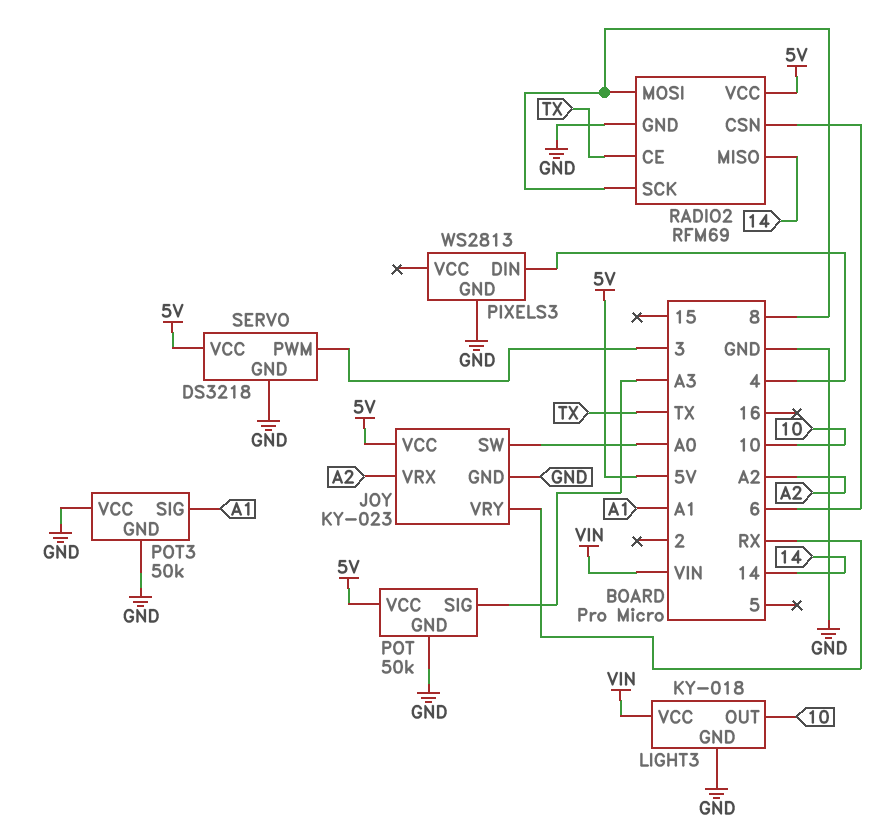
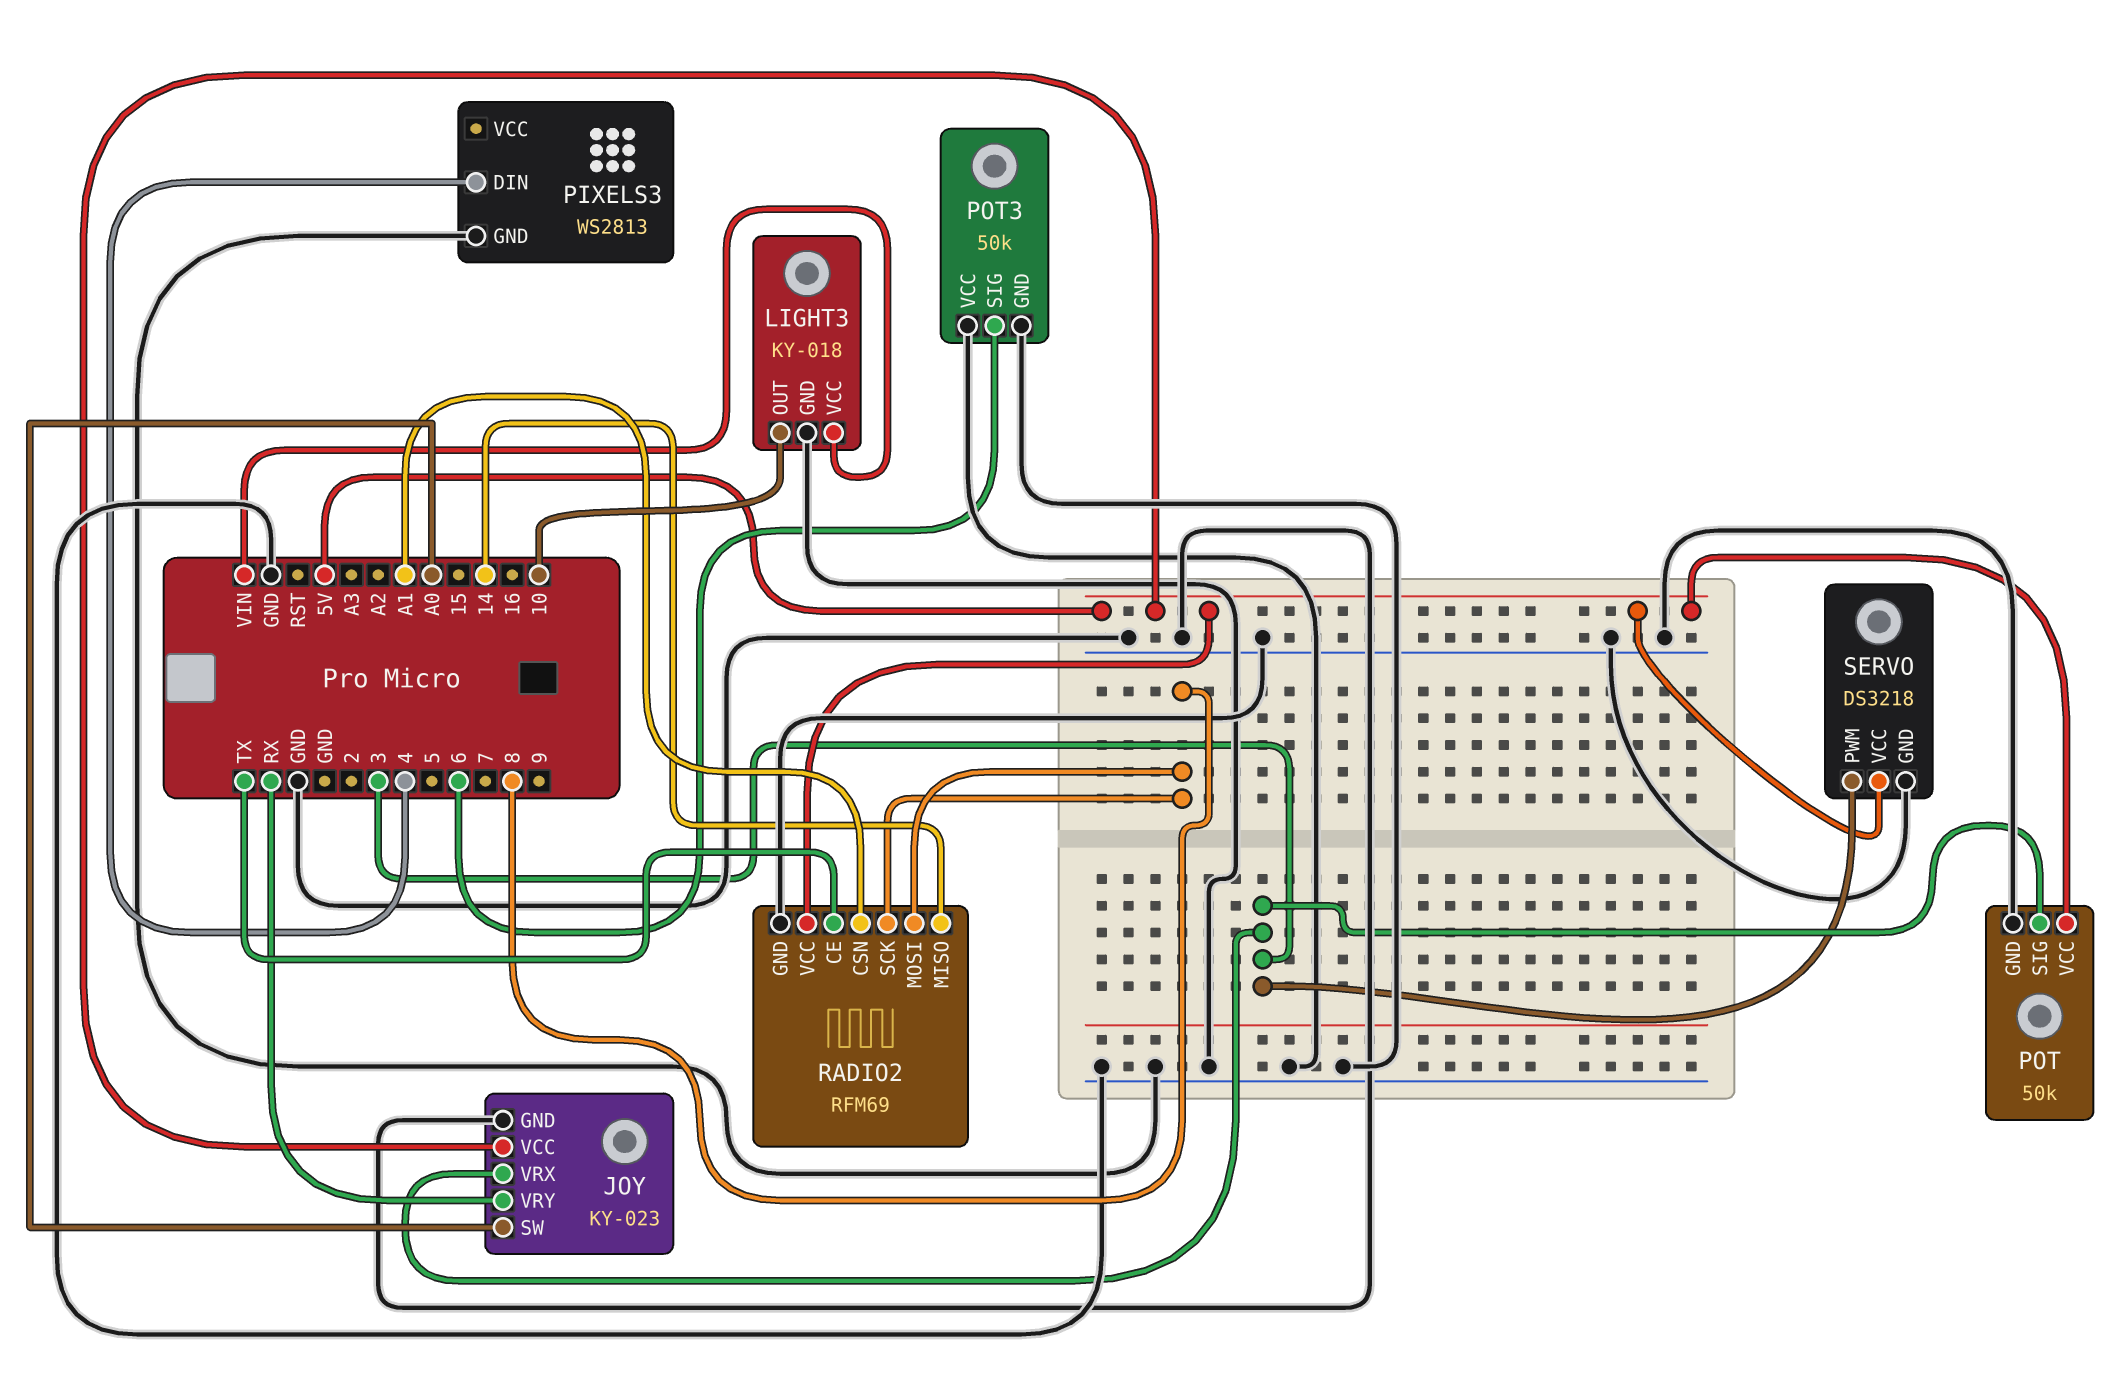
JOY pin VRX: A2 -> 3
POT pin SIG: A3 -> 3
POT3 pin SIG: A1 -> 6
RADIO2 pin CSN: 6 -> A1

